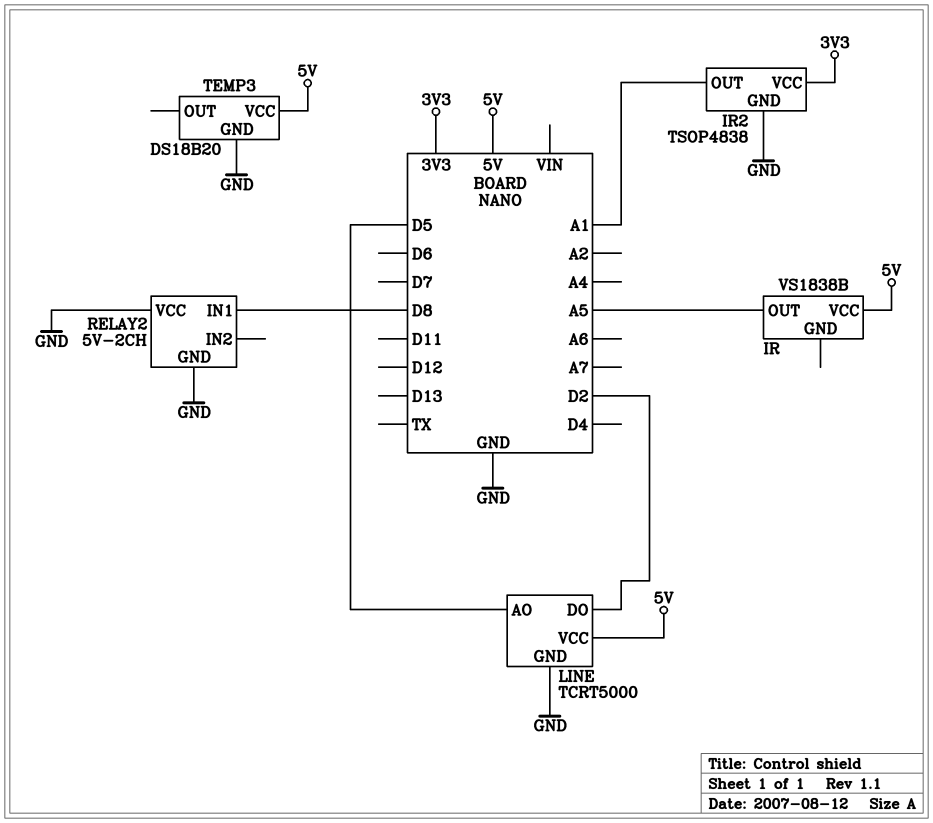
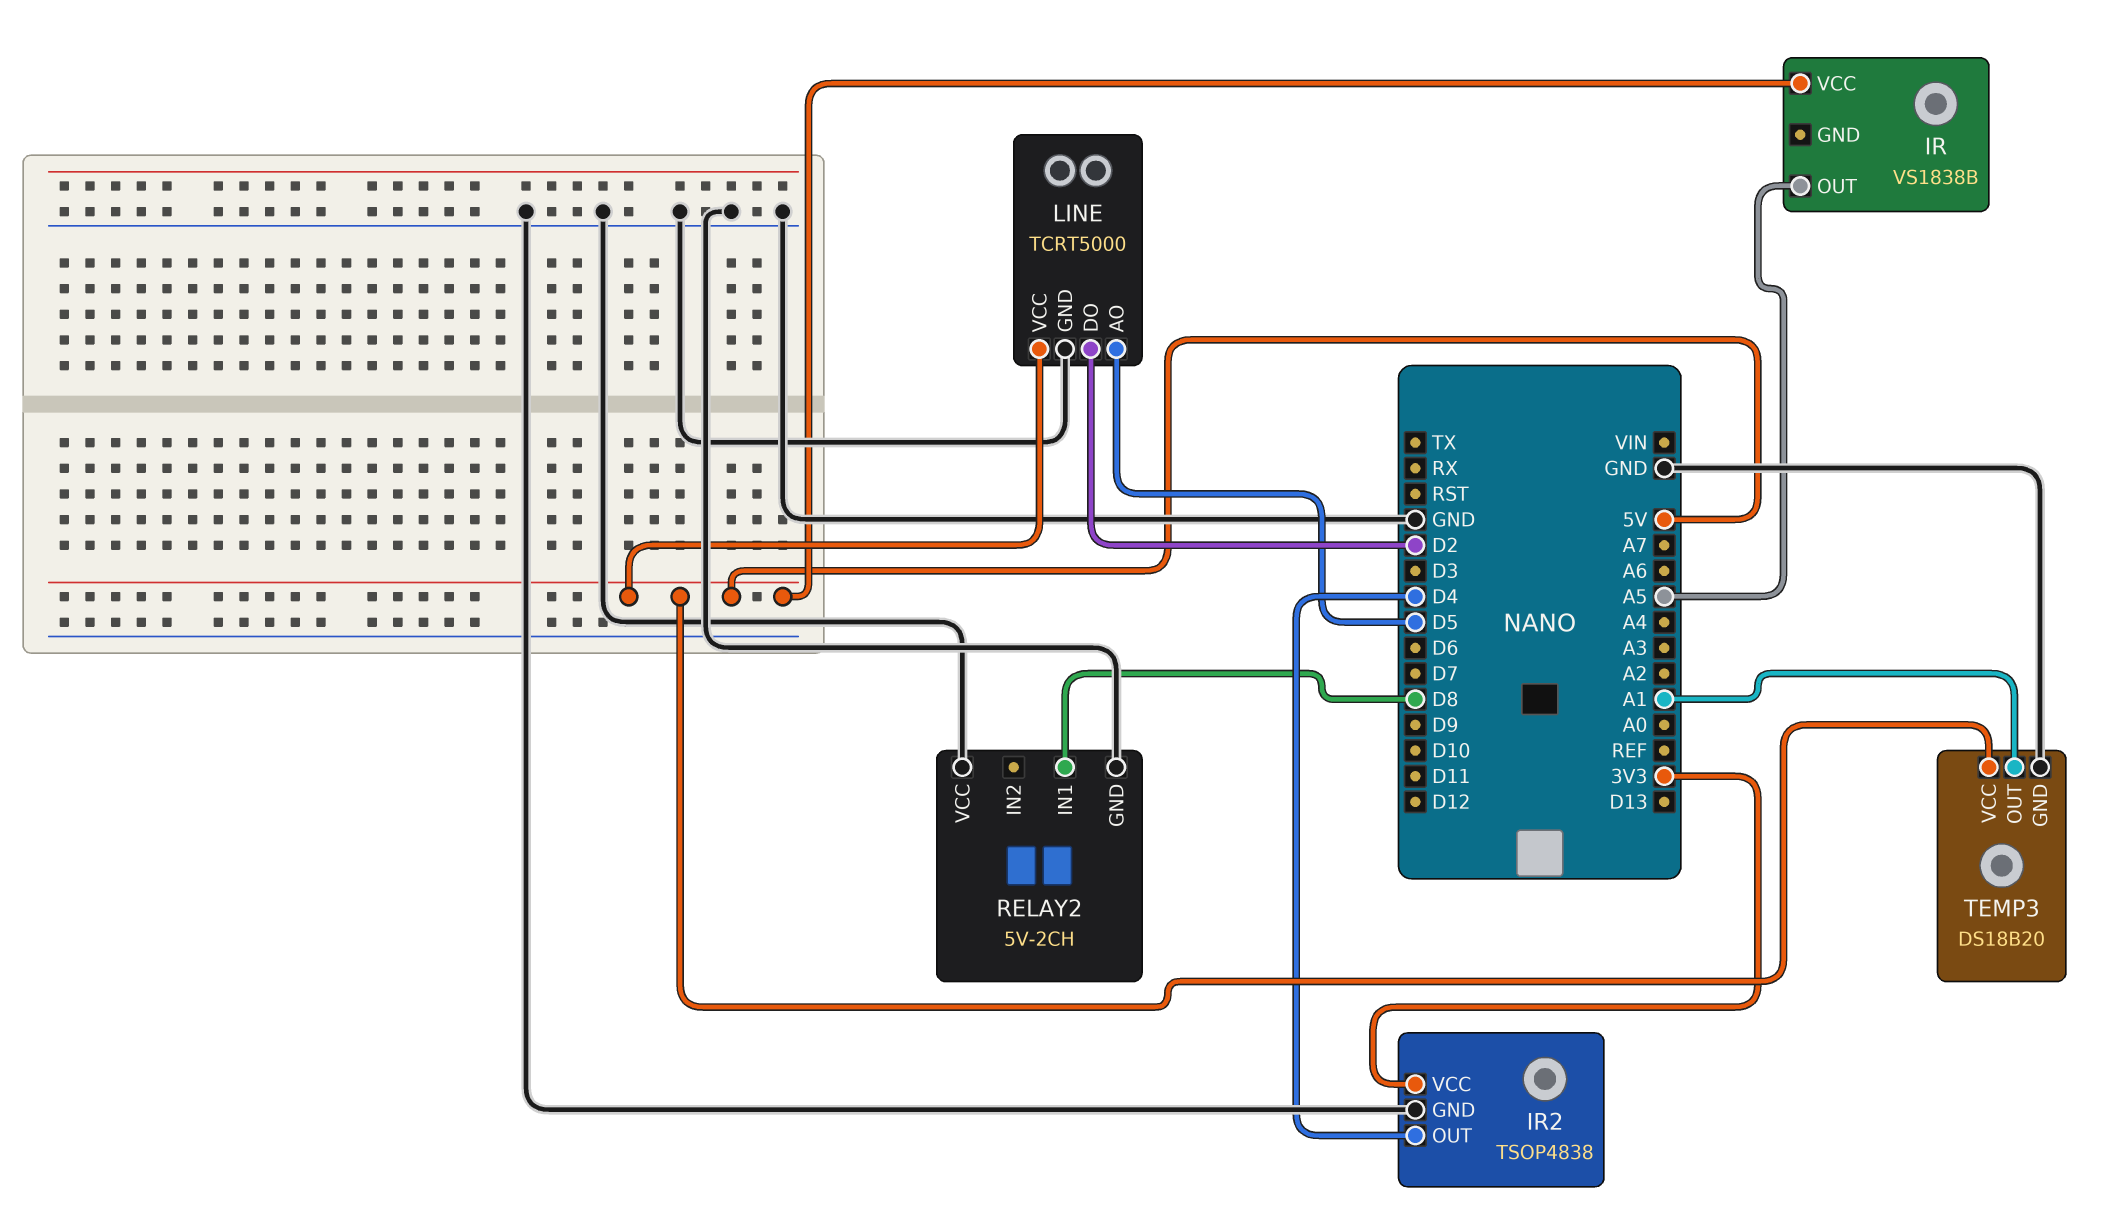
IR2 pin OUT: A1 -> D4
TEMP3 pin OUT: none -> A1

